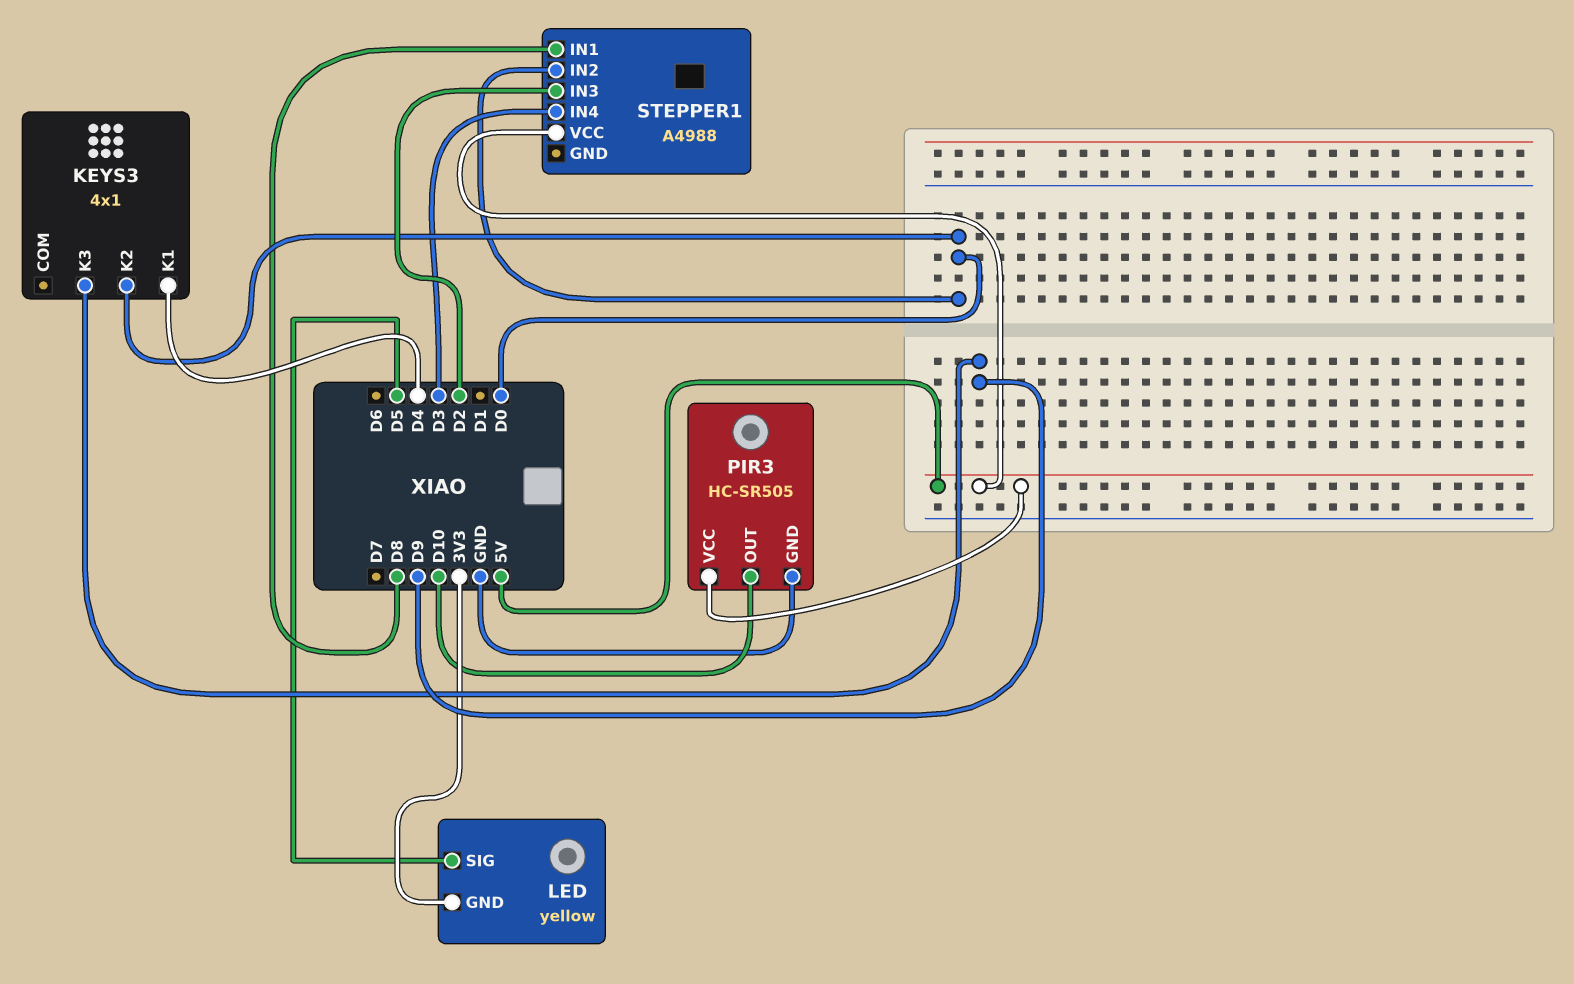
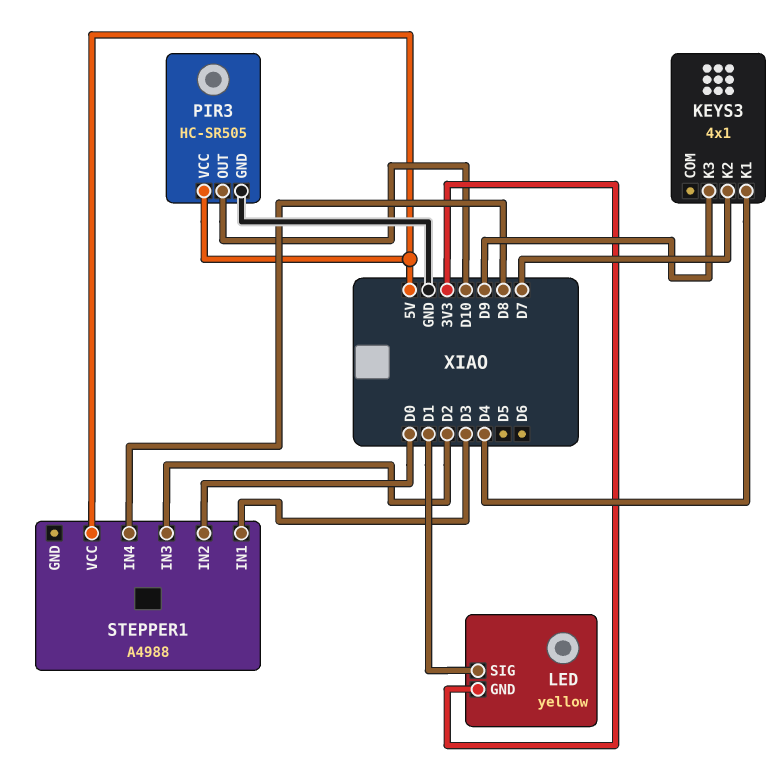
KEYS3 pin K2: D0 -> D7
LED pin SIG: D5 -> D1
STEPPER1 pin IN1: D8 -> D3
STEPPER1 pin IN4: D3 -> D8

